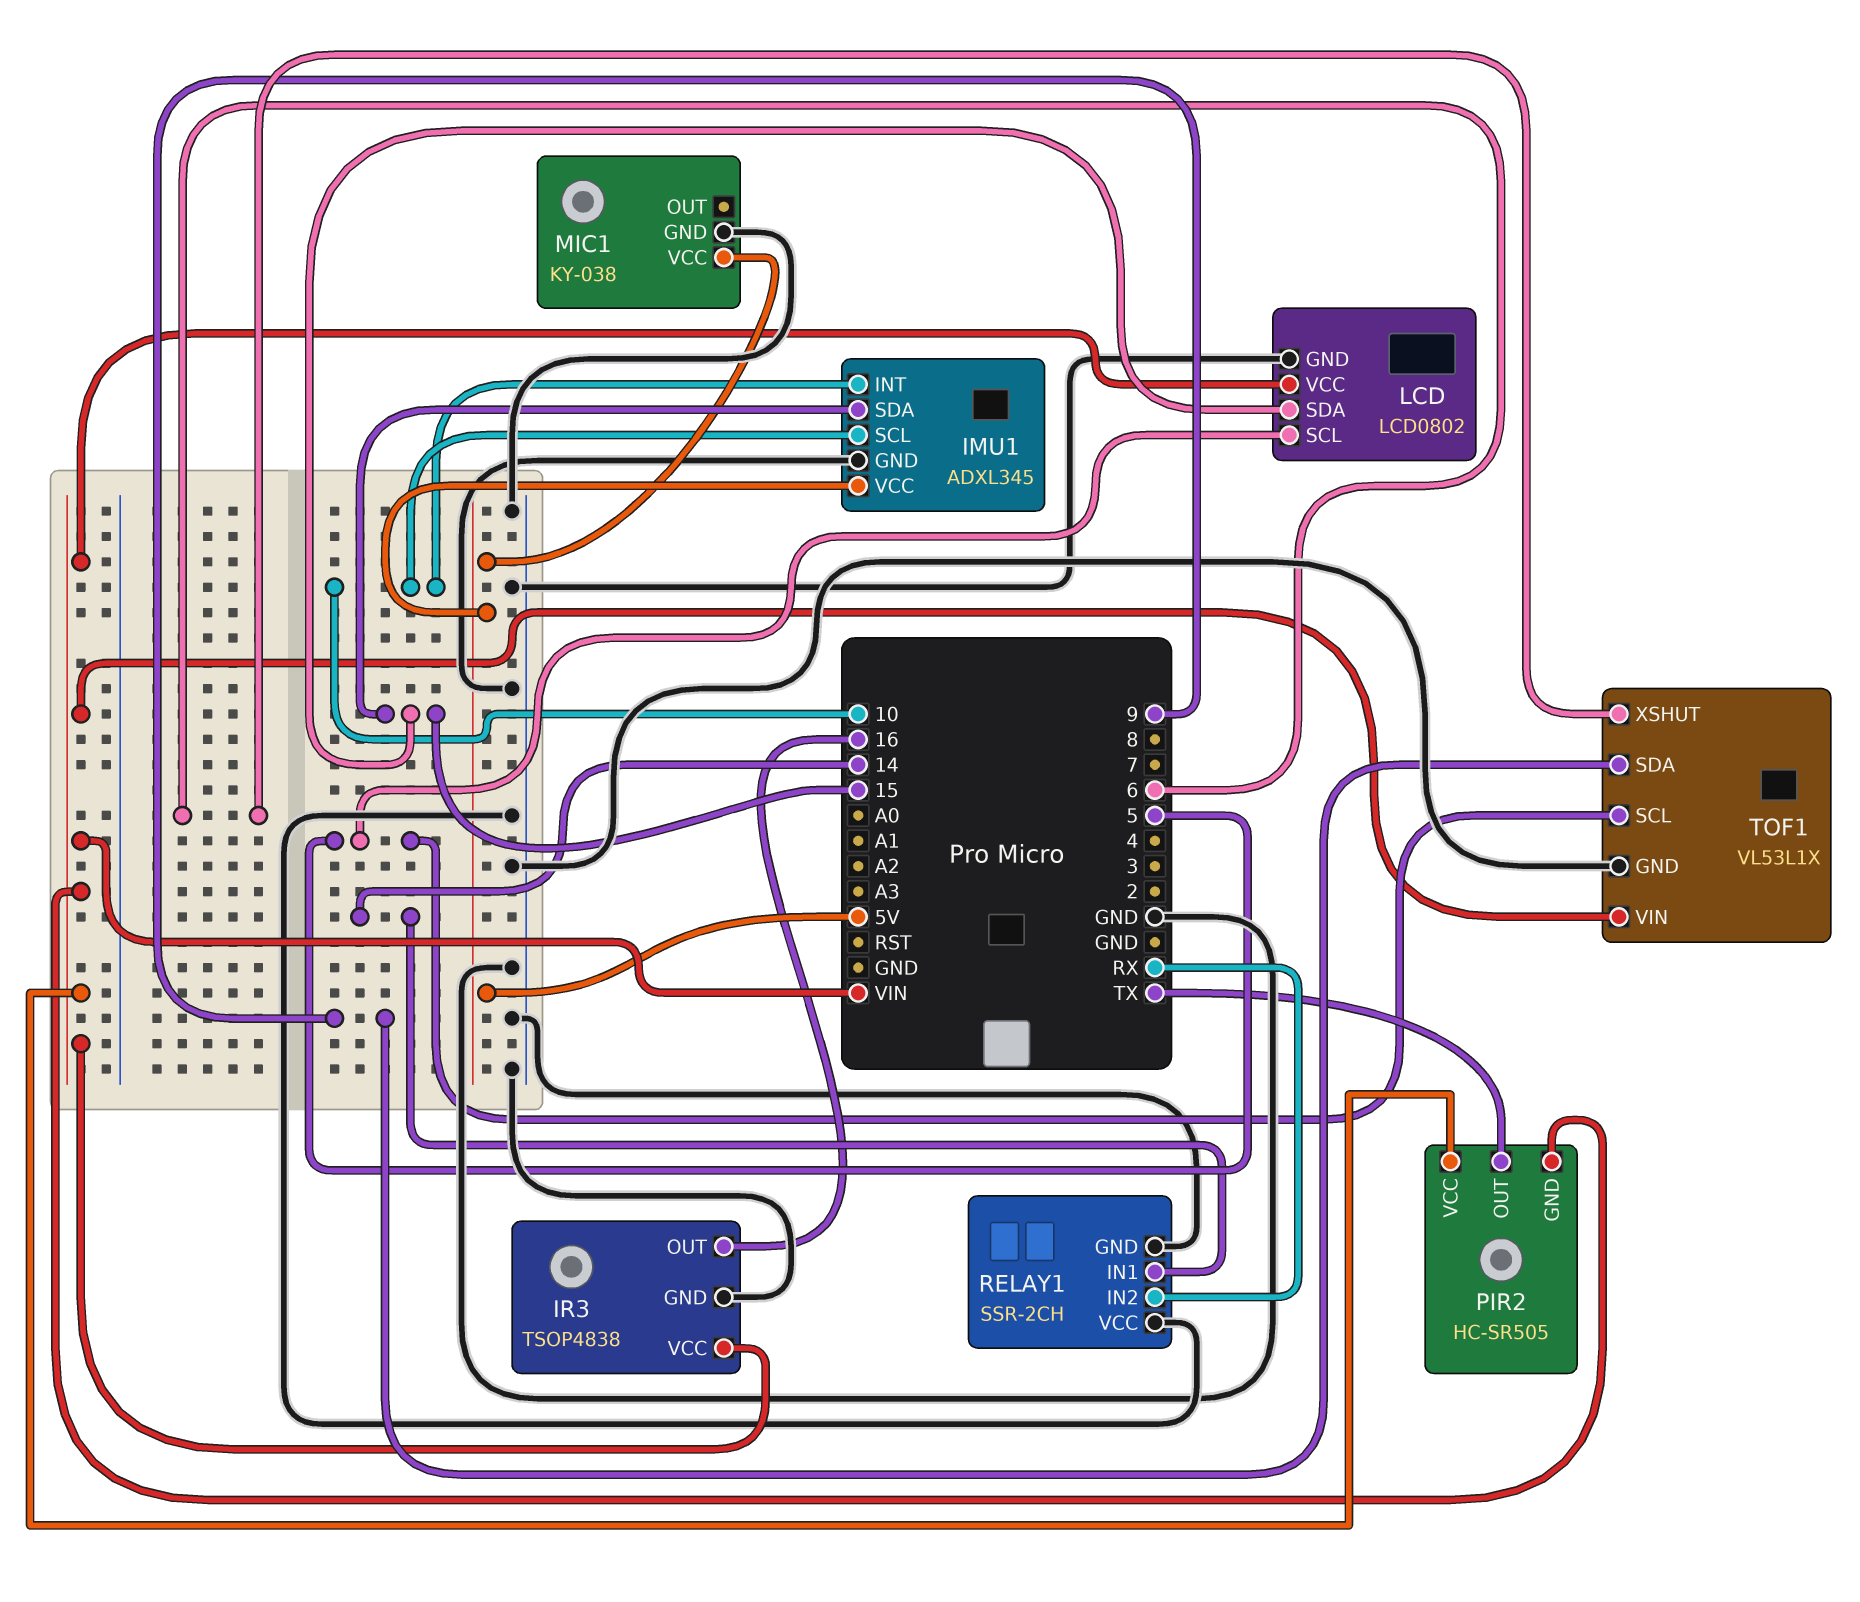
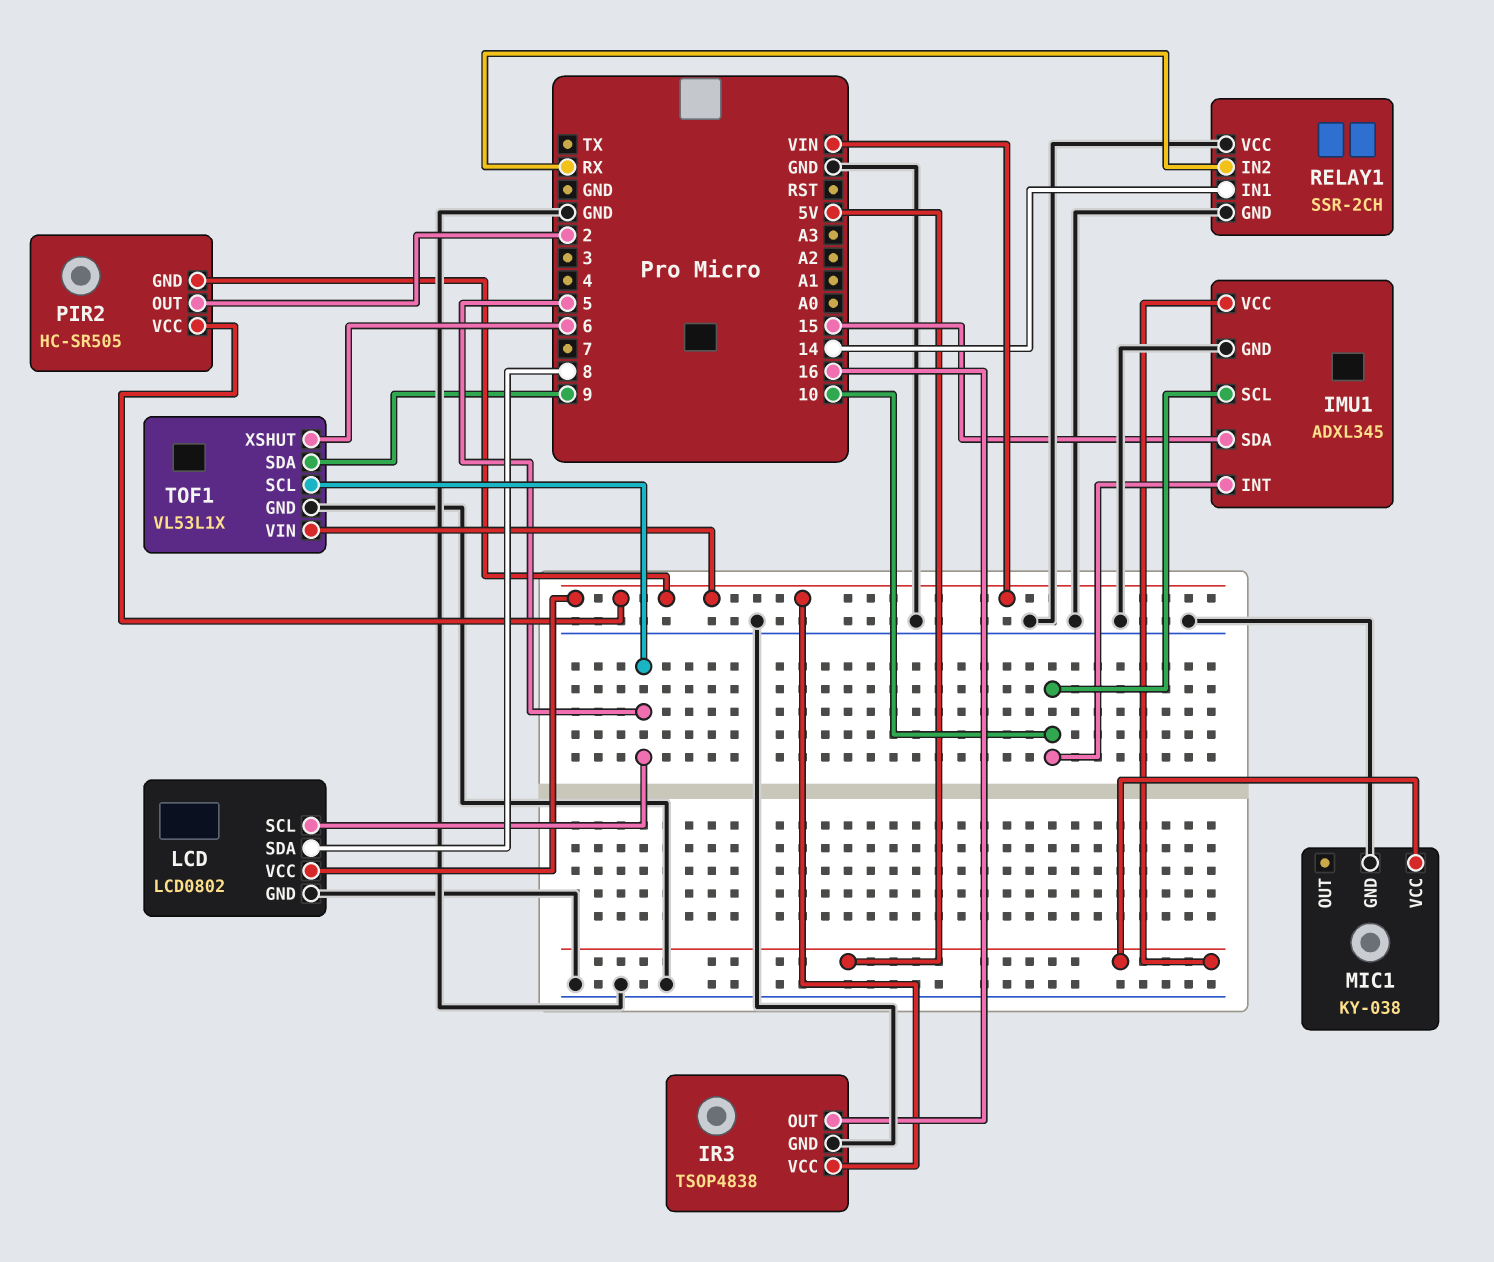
LCD pin SDA: 15 -> 8
PIR2 pin OUT: TX -> 2

